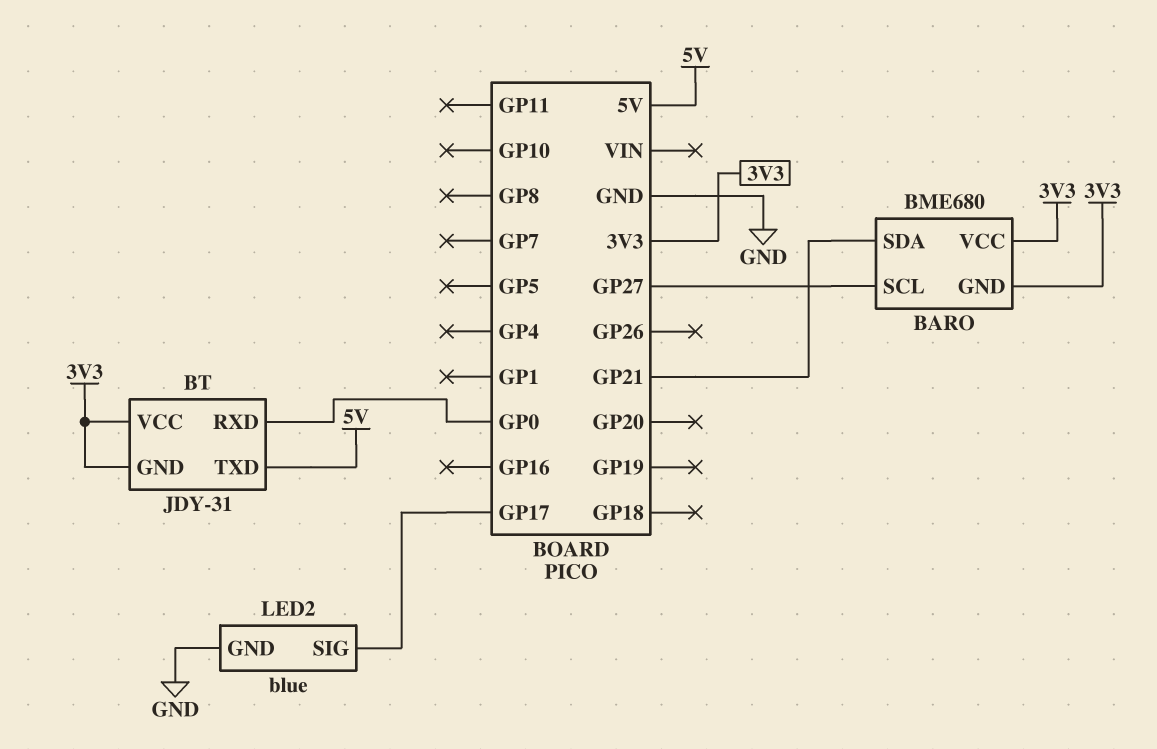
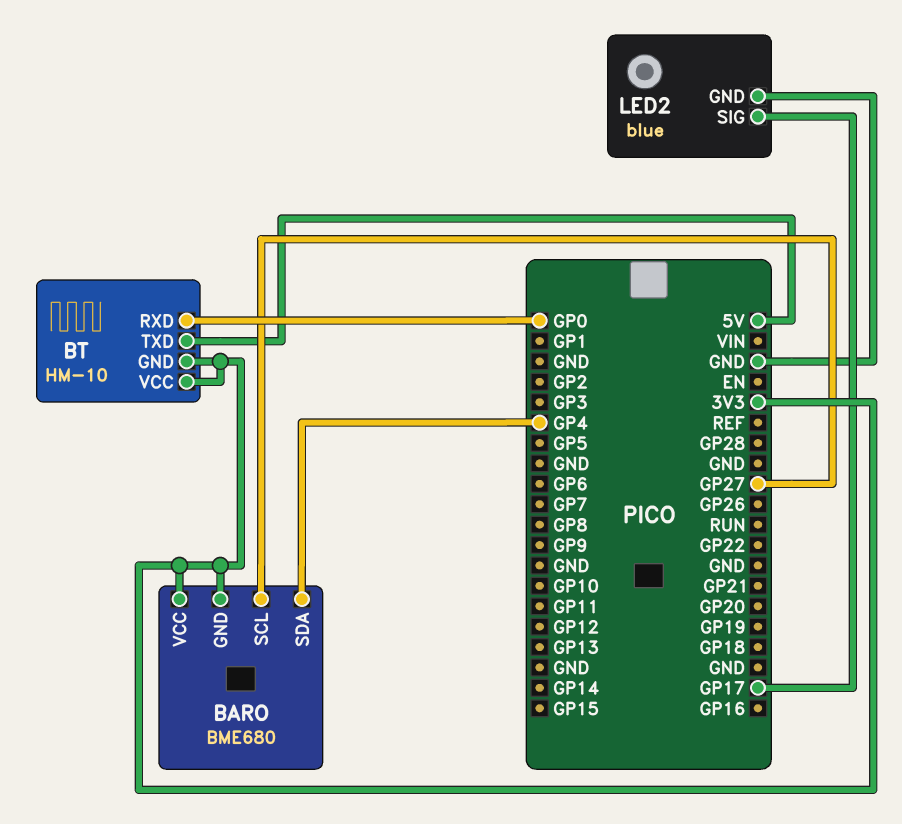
BARO pin SDA: GP21 -> GP4
BT: JDY-31 -> HM-10

